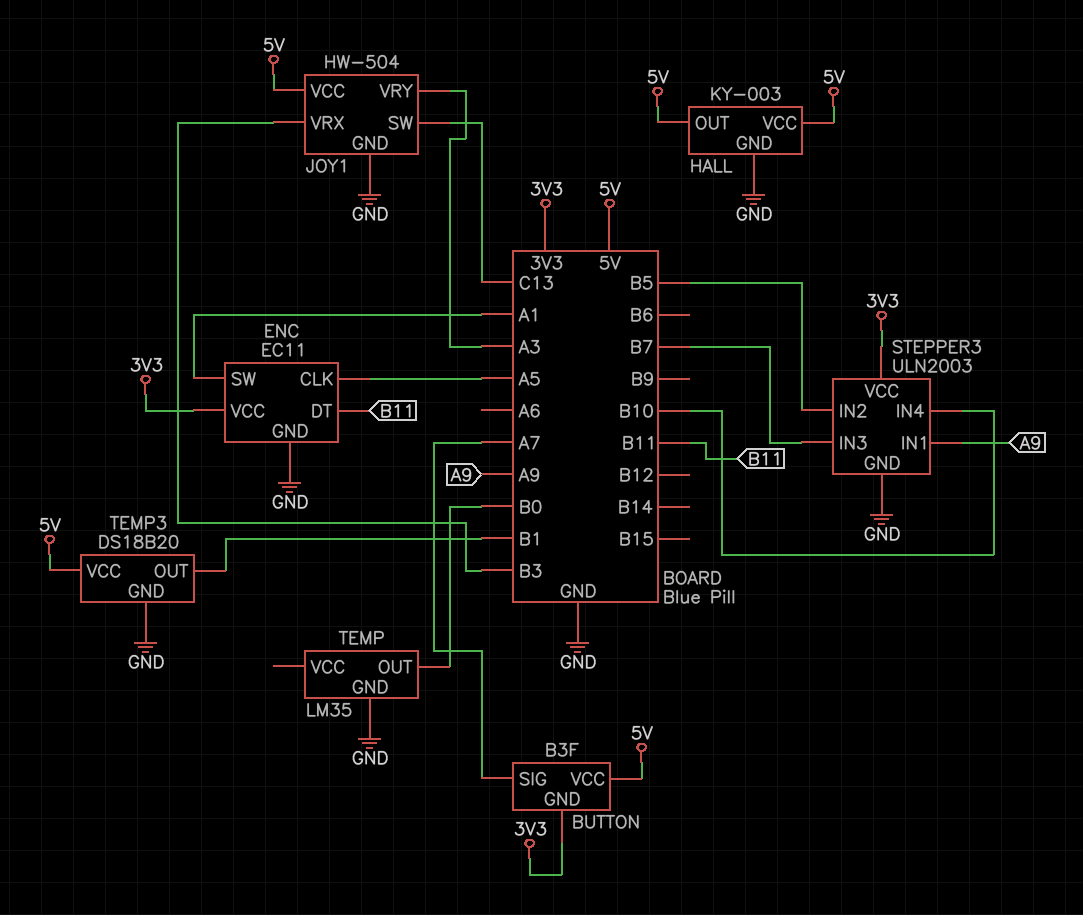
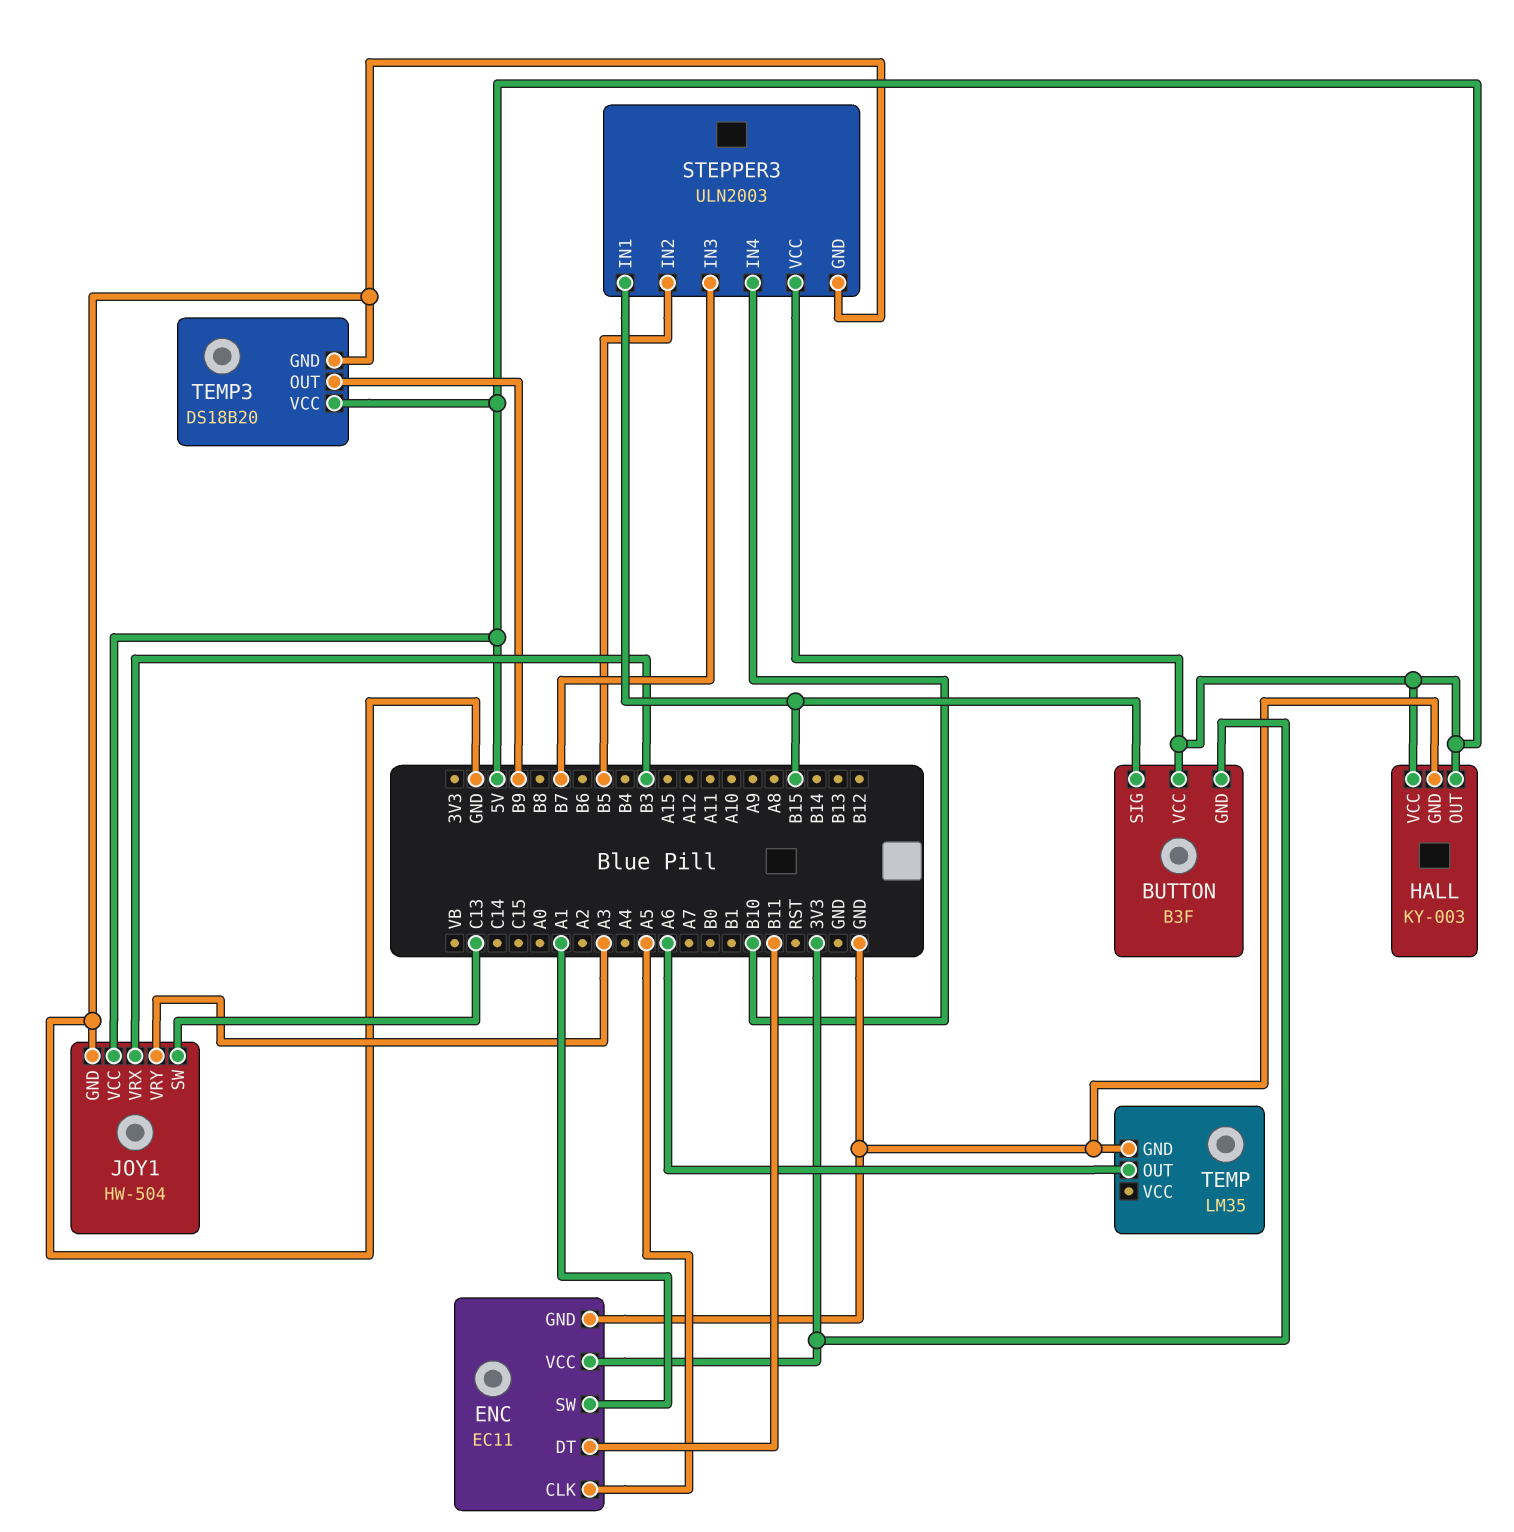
BUTTON pin SIG: A7 -> B15
STEPPER3 pin IN1: A9 -> B15
STEPPER3 pin VCC: 3V3 -> 5V
TEMP pin OUT: B0 -> A6
TEMP3 pin OUT: B1 -> B9

